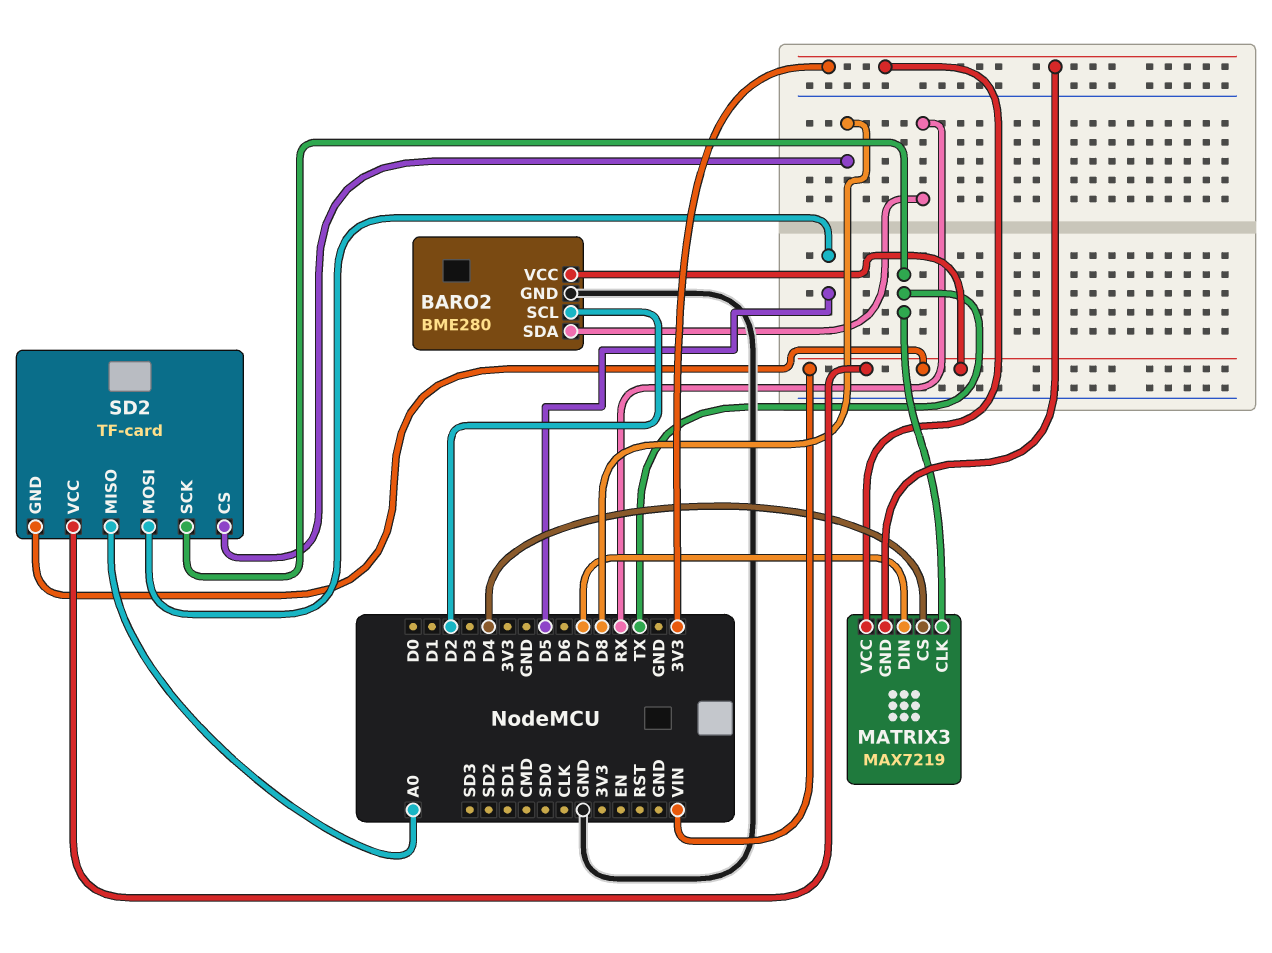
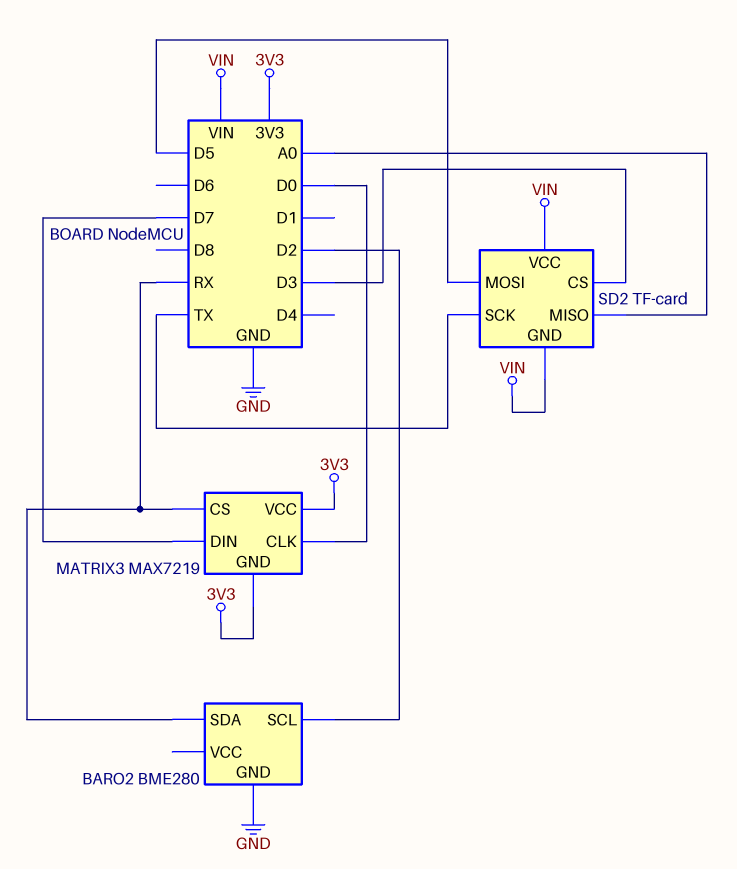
BARO2 pin VCC: VIN -> none
MATRIX3 pin CLK: TX -> D0
MATRIX3 pin CS: D4 -> RX
SD2 pin CS: D8 -> D3

